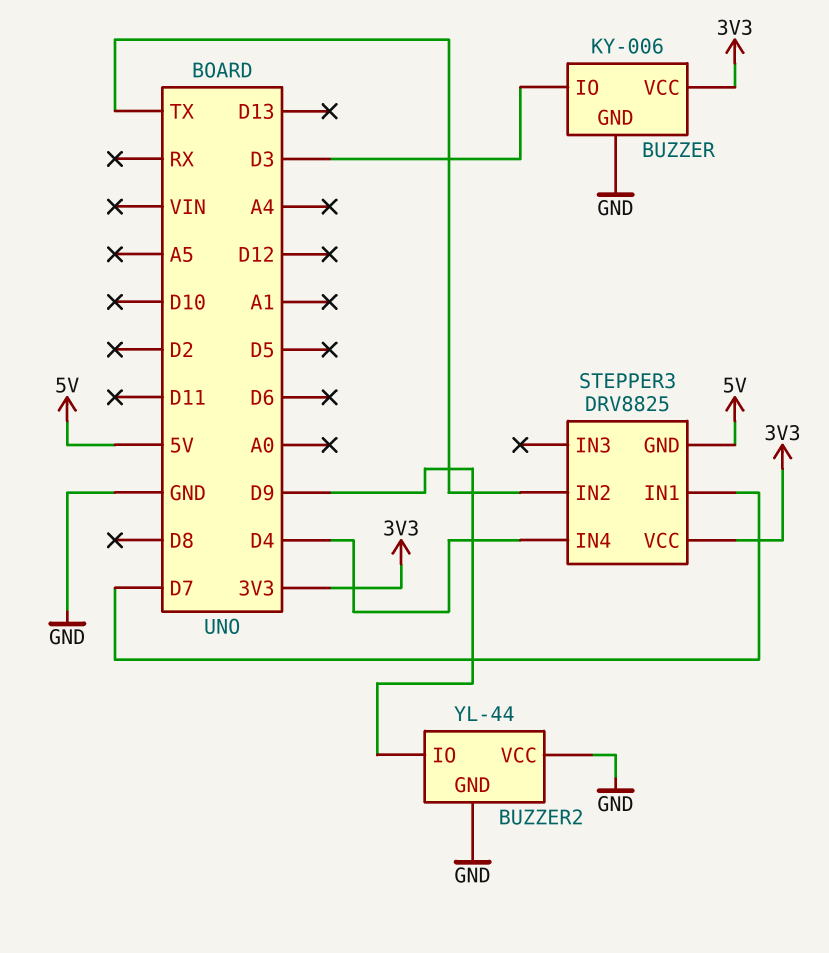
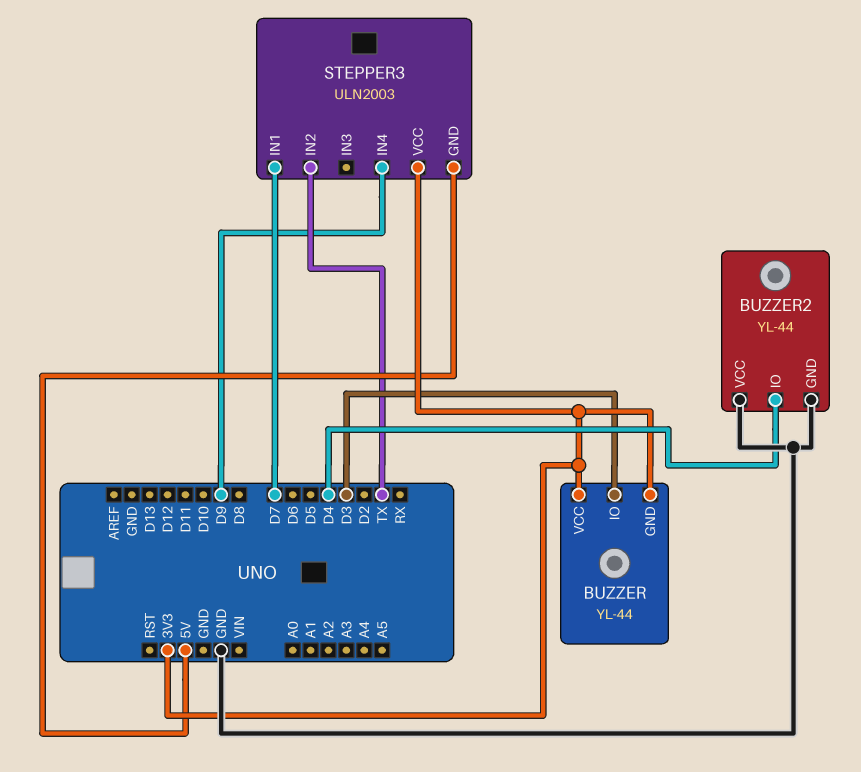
BUZZER: KY-006 -> YL-44
BUZZER pin GND: GND -> 3V3
BUZZER2 pin IO: D9 -> D4
STEPPER3: DRV8825 -> ULN2003
STEPPER3 pin IN4: D4 -> D9

